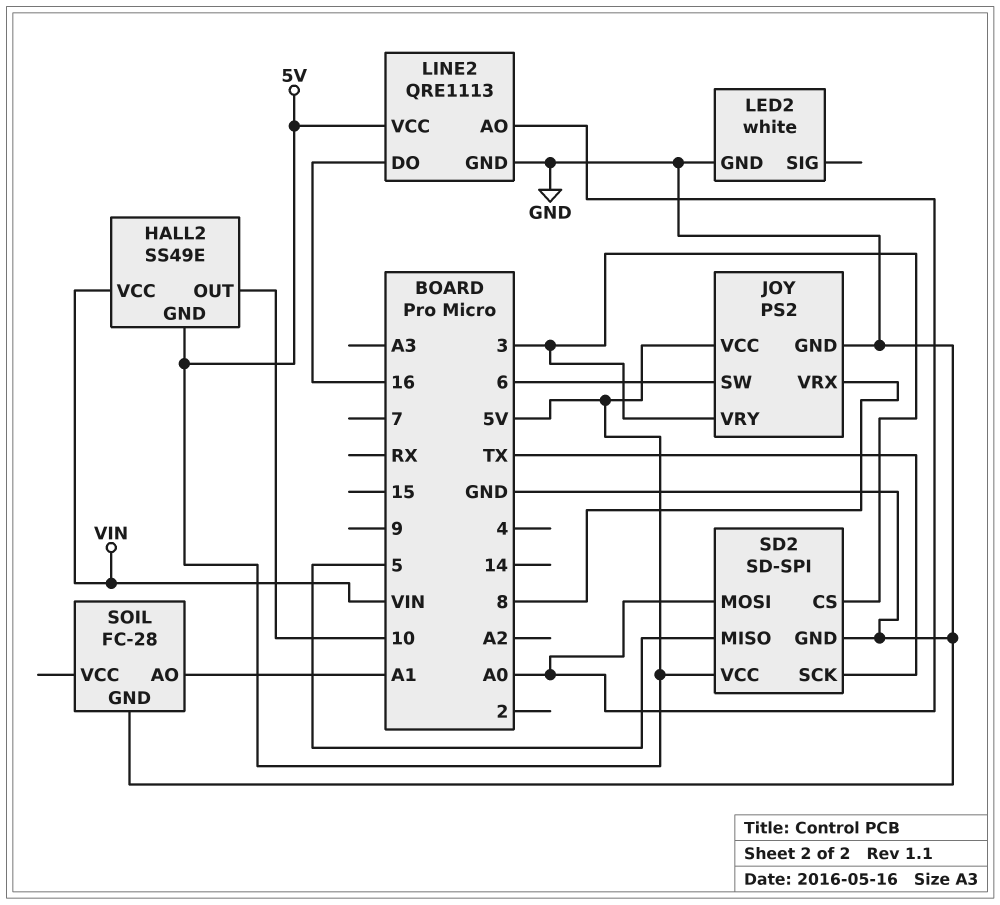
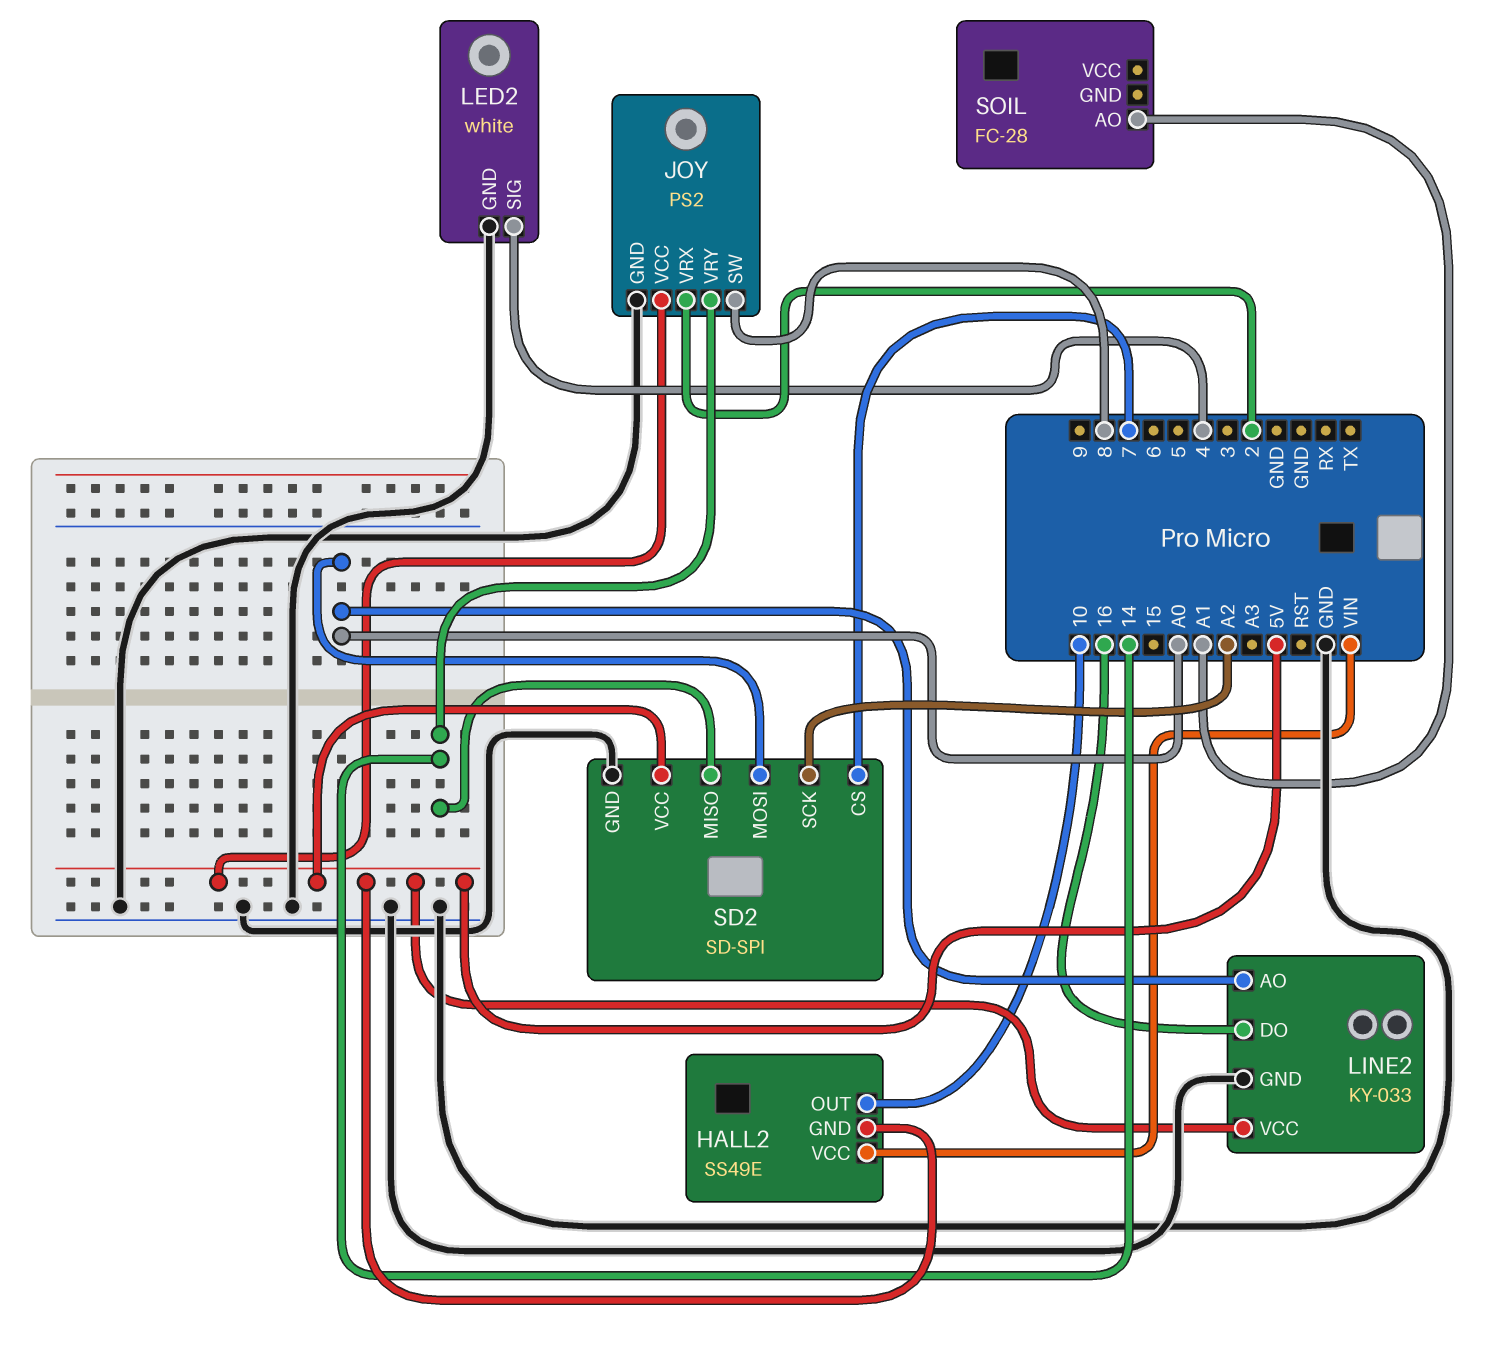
JOY pin SW: 6 -> 8
JOY pin VRX: 8 -> 2
JOY pin VRY: 3 -> 14
LED2 pin SIG: none -> 4
LINE2: QRE1113 -> KY-033
SD2 pin CS: 3 -> 7
SD2 pin MISO: 5 -> 14
SD2 pin SCK: TX -> A2
SOIL pin GND: GND -> none

